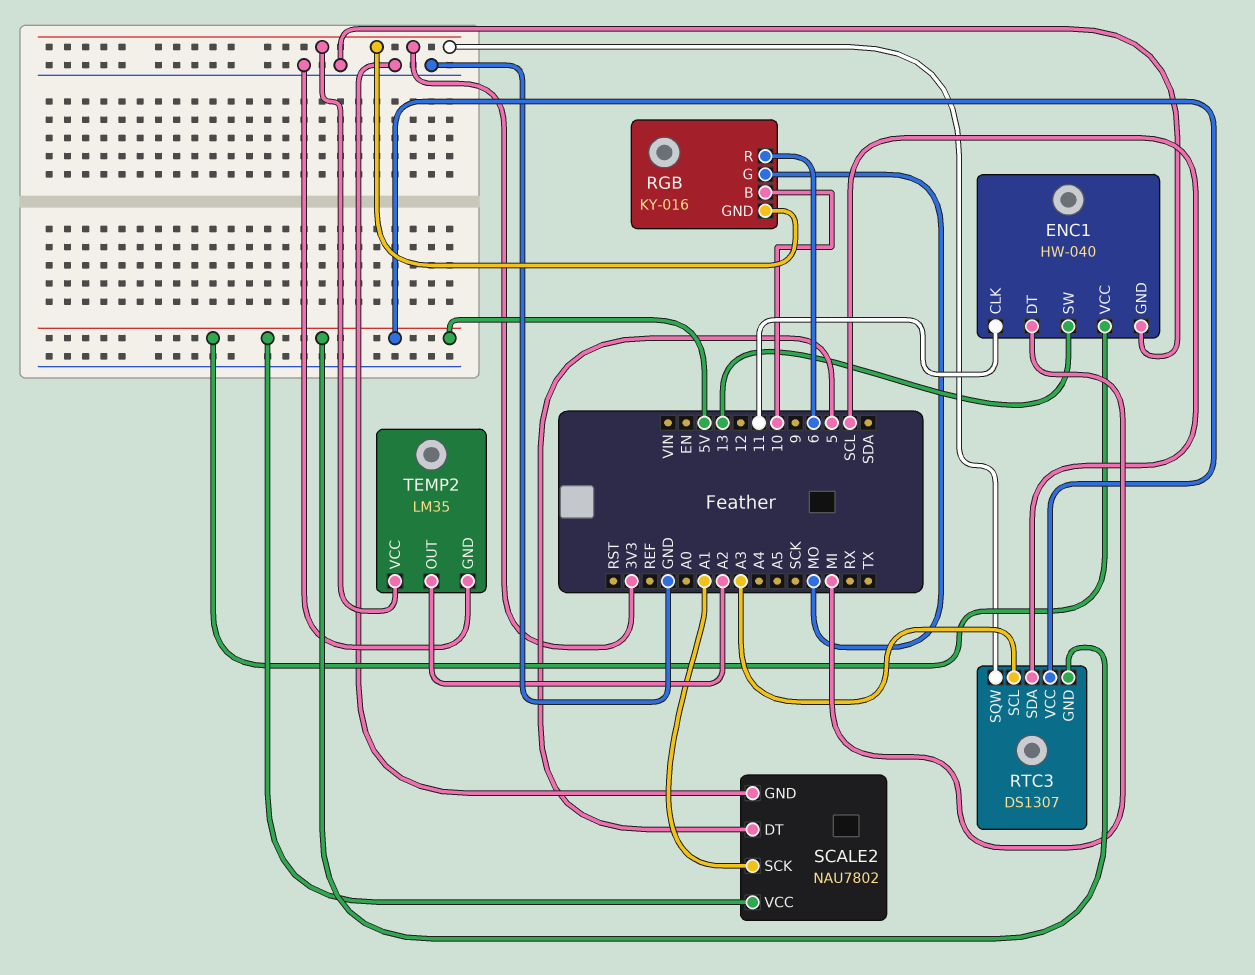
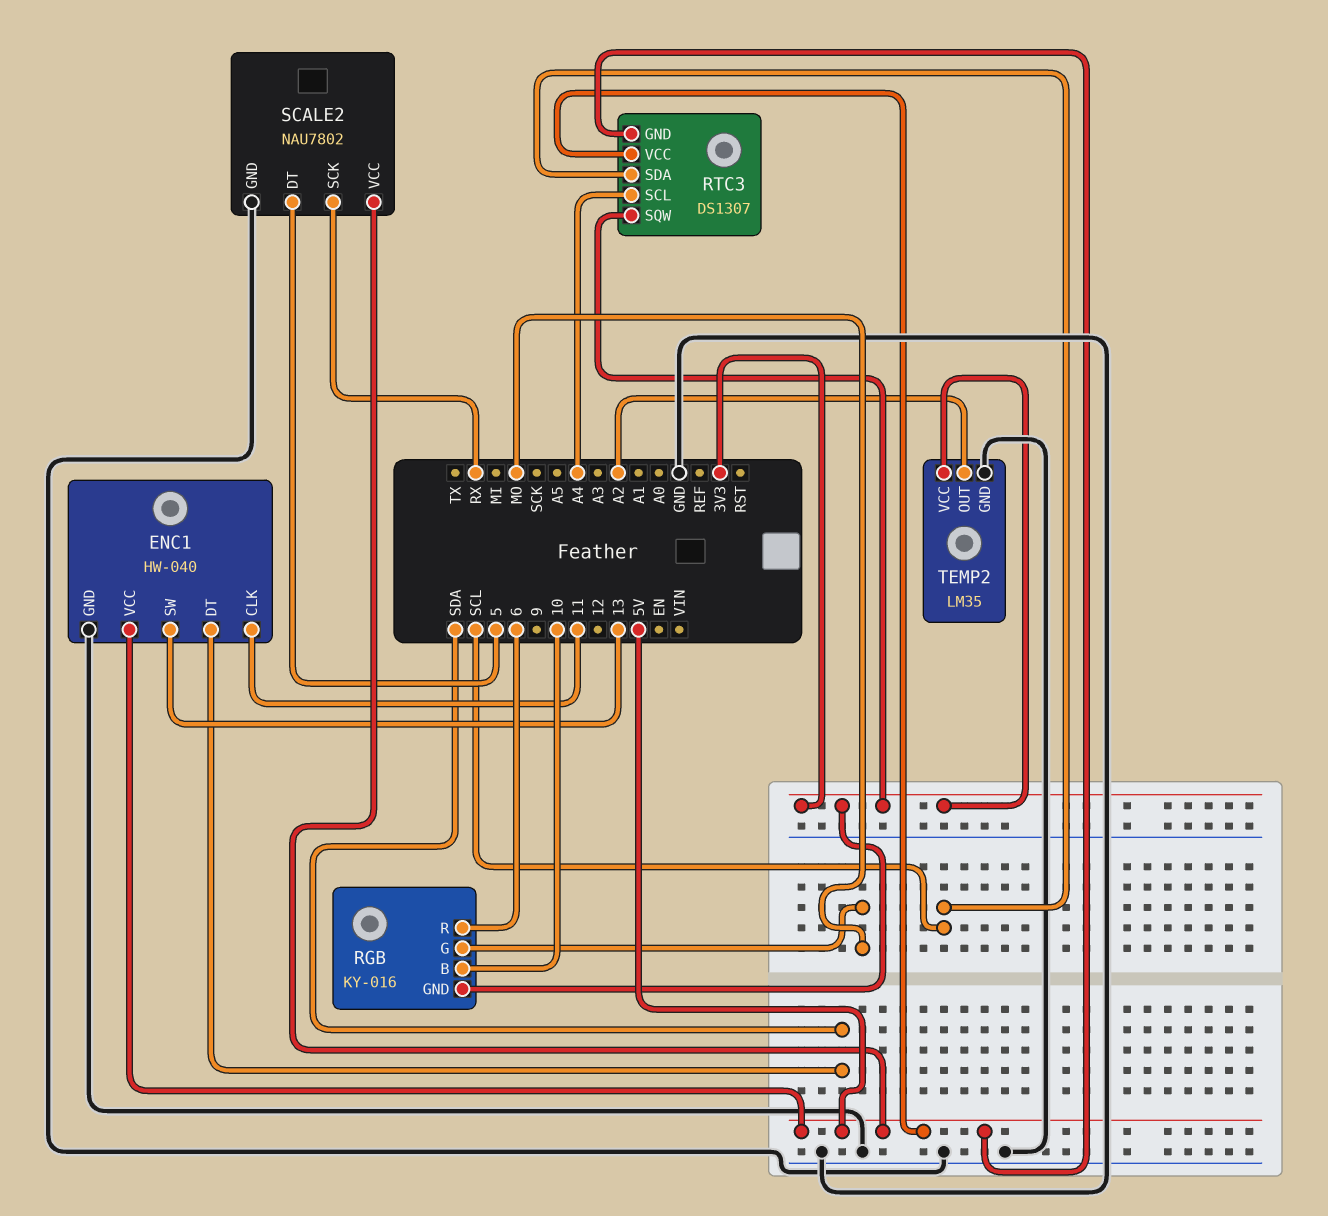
ENC1 pin DT: MI -> SDA
RTC3 pin SCL: A3 -> A4
SCALE2 pin SCK: A1 -> RX

